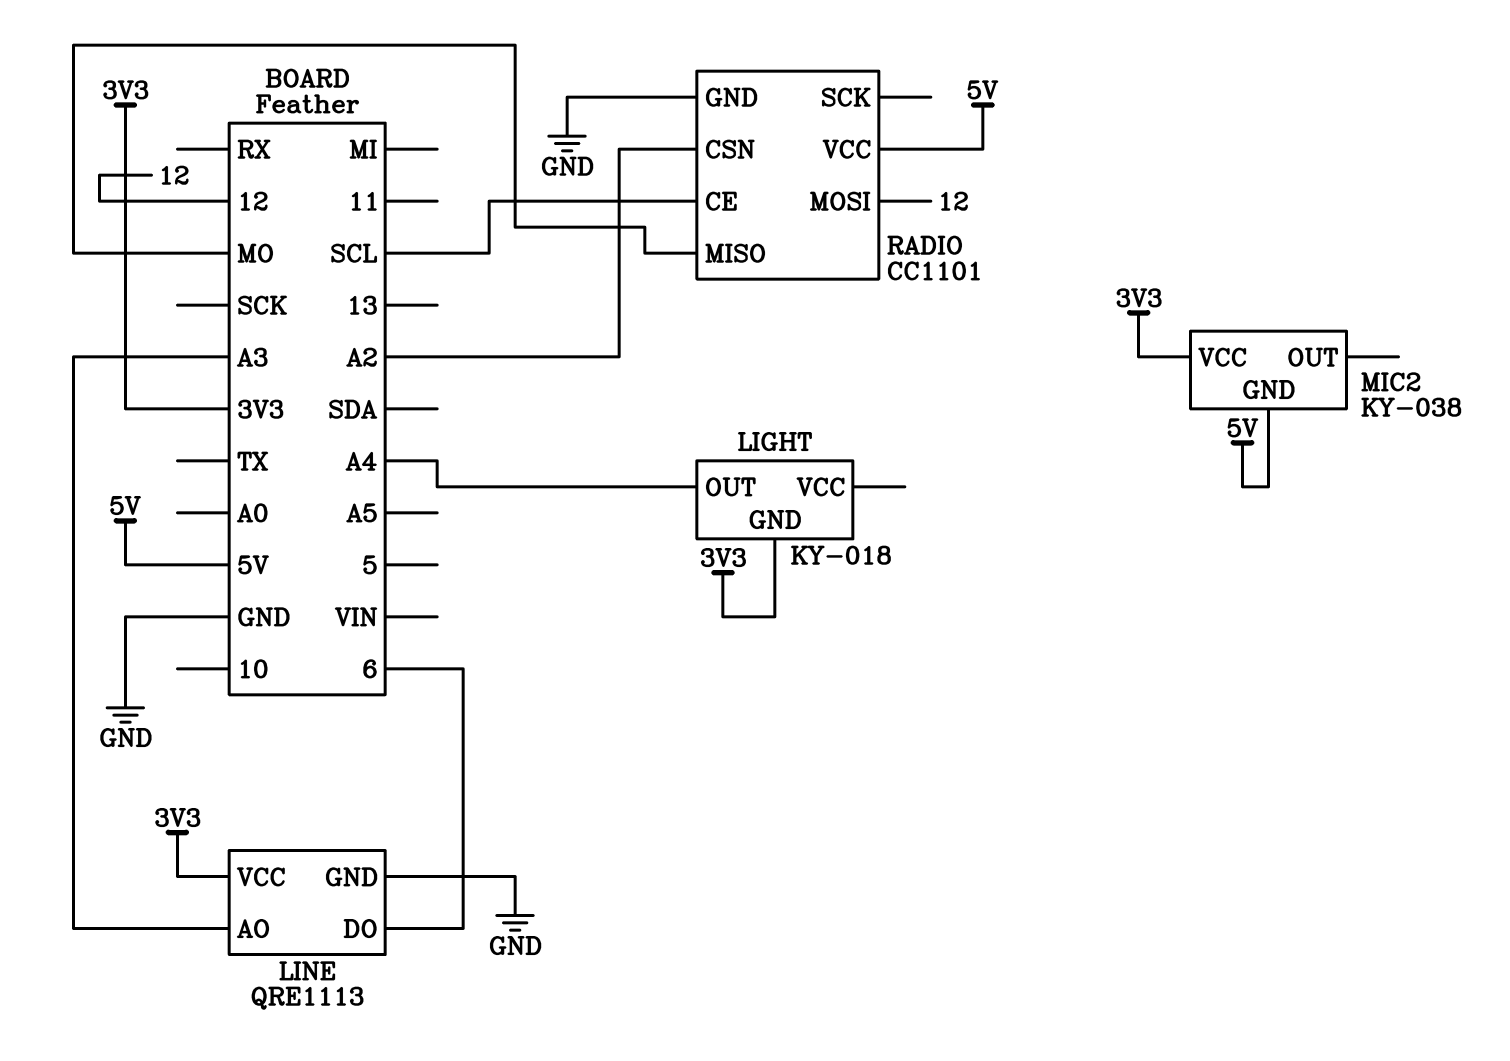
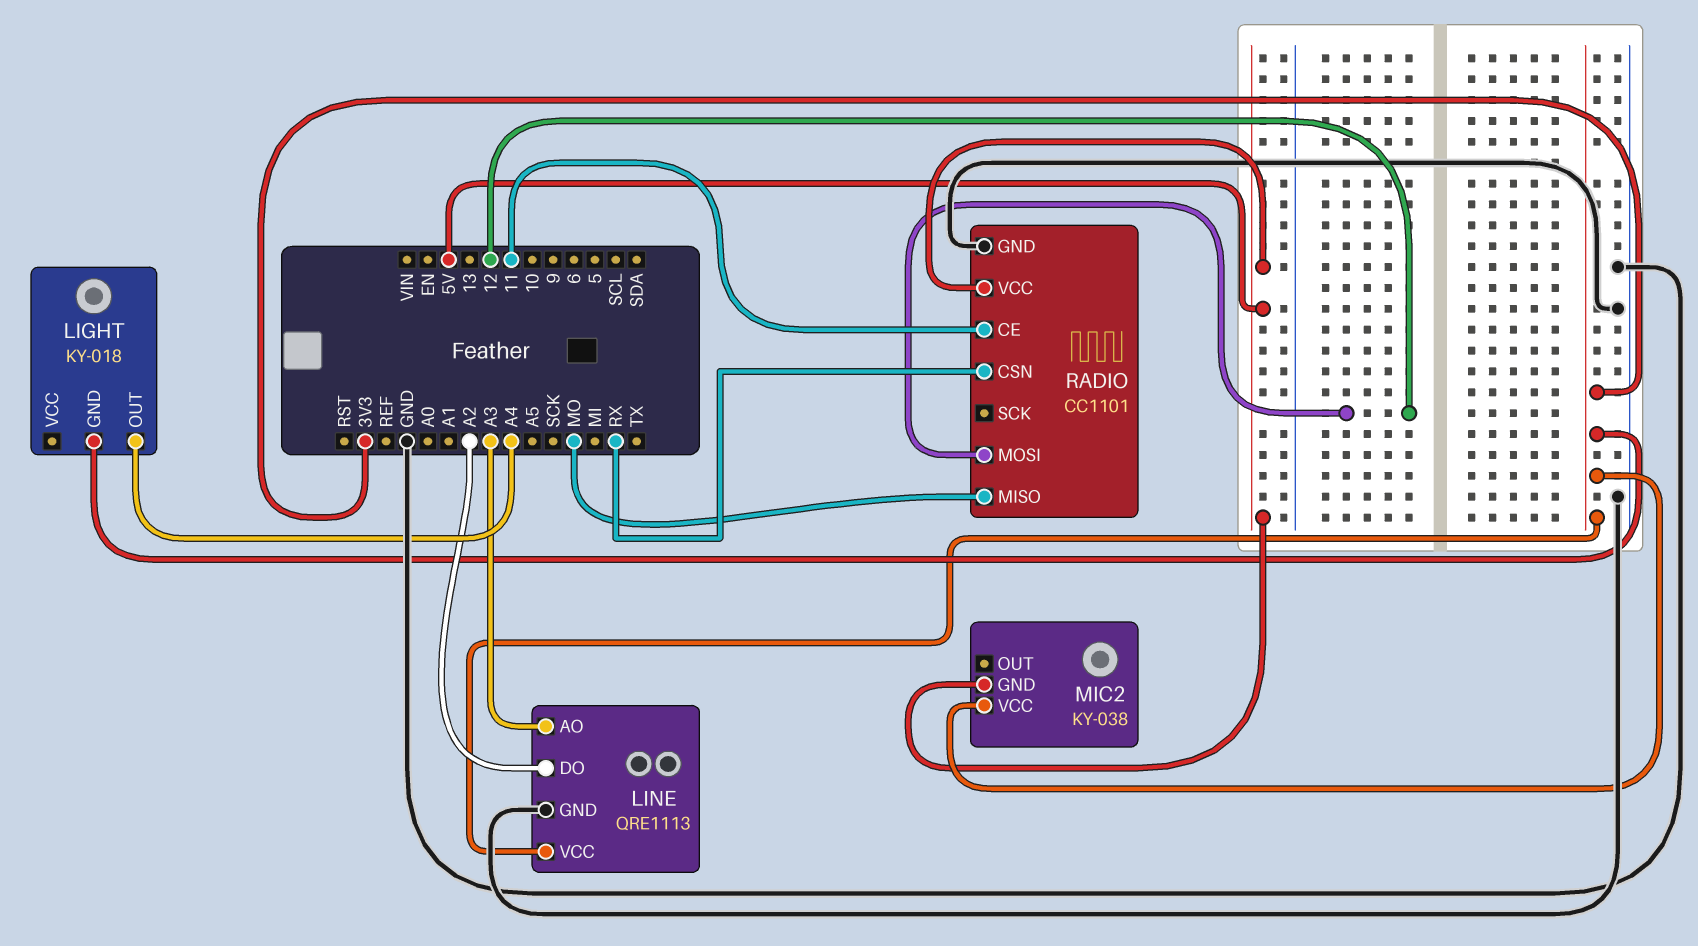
LINE pin DO: 6 -> A2
RADIO pin CE: SCL -> 11
RADIO pin CSN: A2 -> RX

